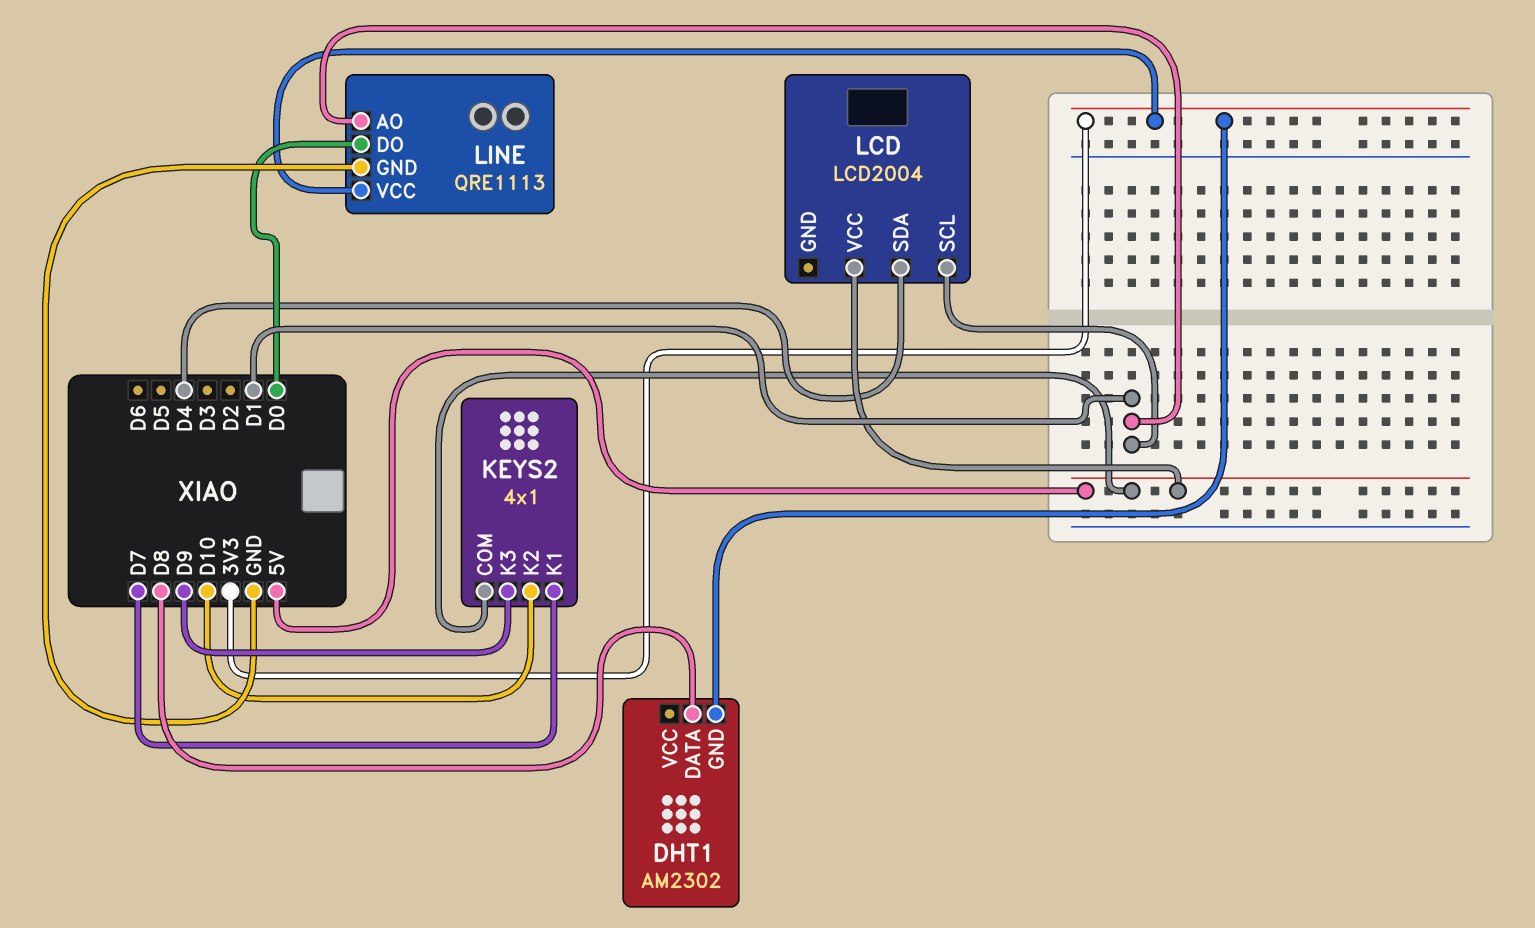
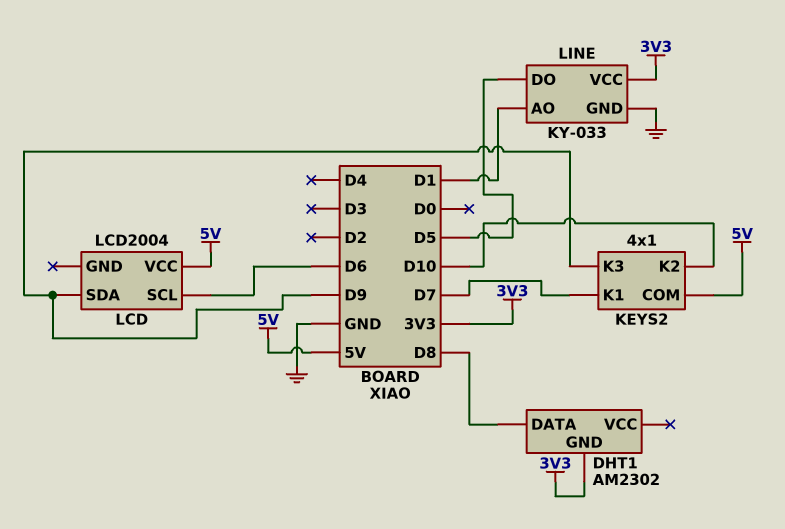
LCD pin SCL: D1 -> D6
LCD pin SDA: D4 -> D9
LINE: QRE1113 -> KY-033
LINE pin DO: D0 -> D5

